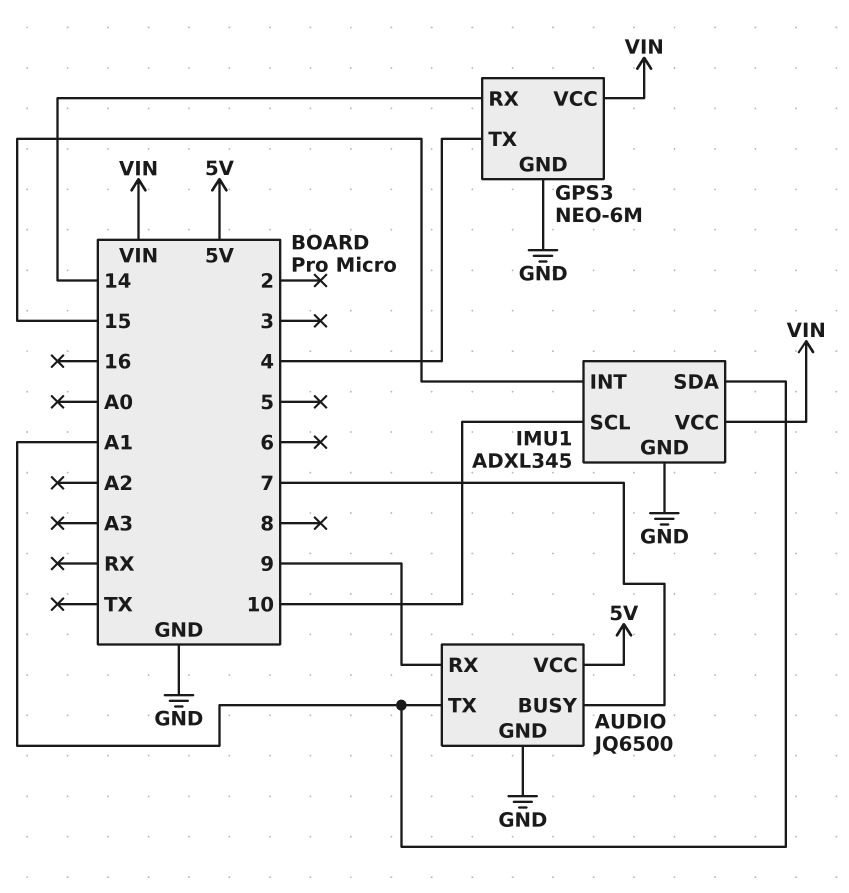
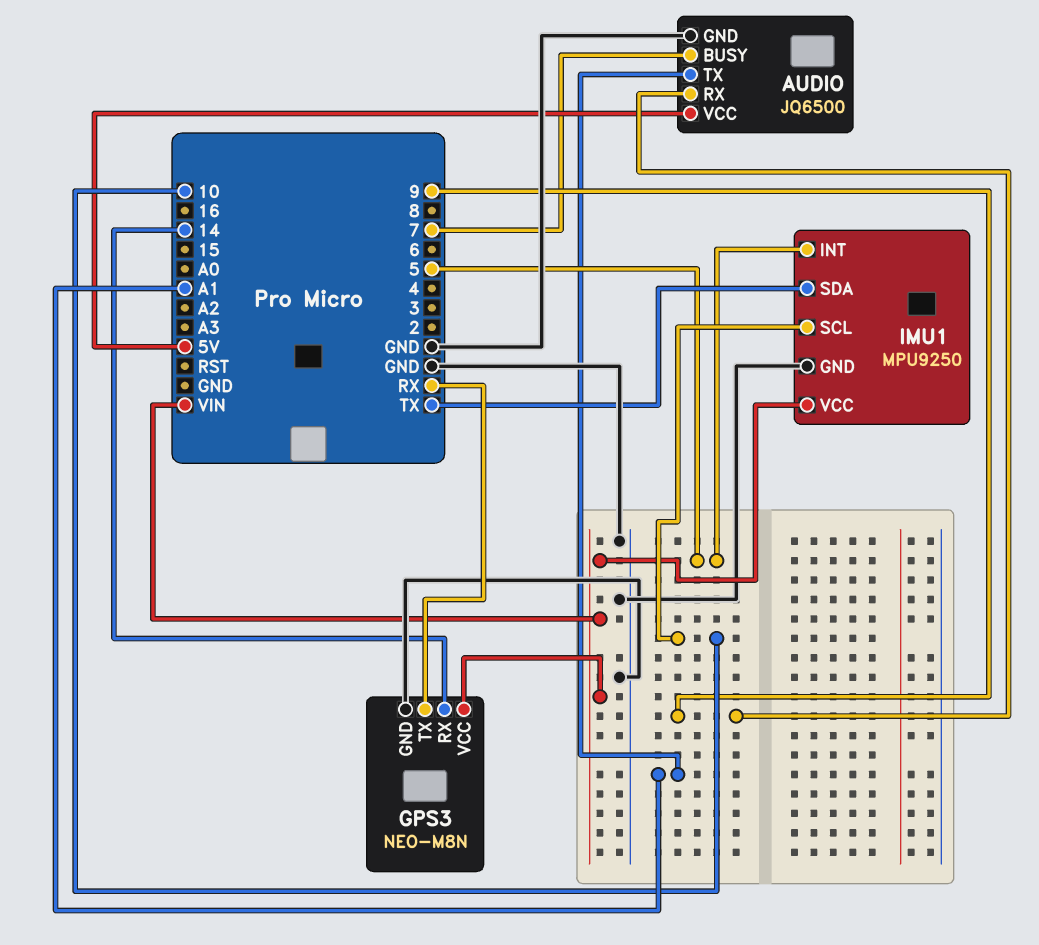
GPS3: NEO-6M -> NEO-M8N
GPS3 pin TX: 4 -> RX
IMU1: ADXL345 -> MPU9250
IMU1 pin INT: 15 -> 5
IMU1 pin SDA: A1 -> TX

